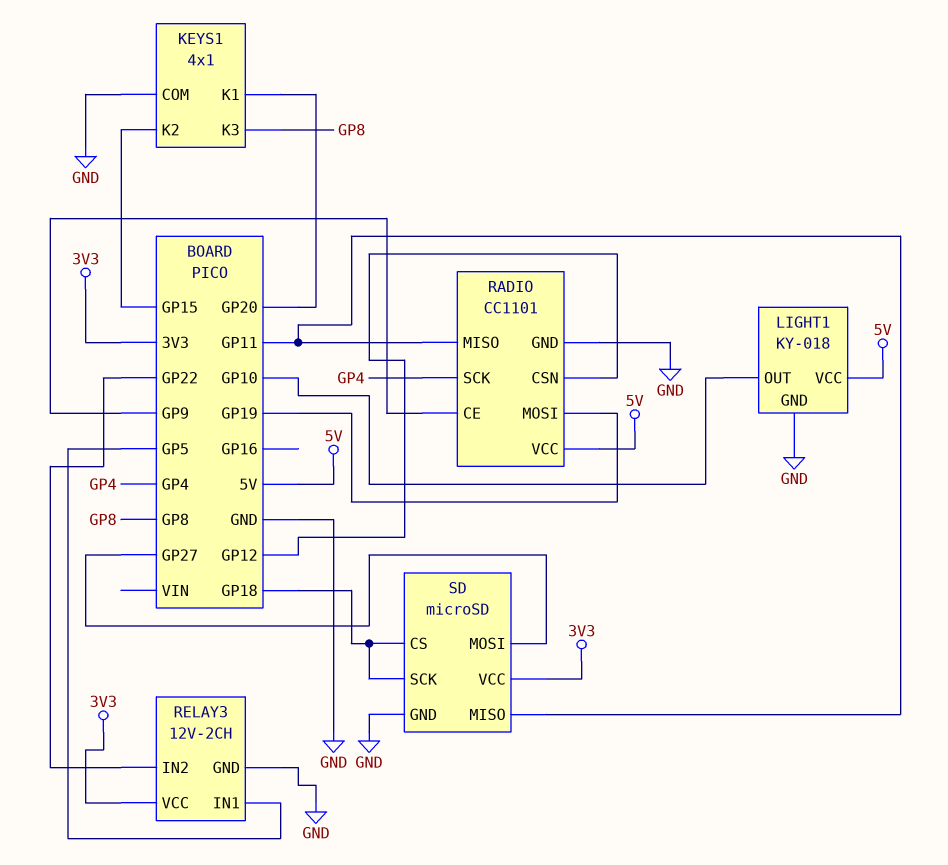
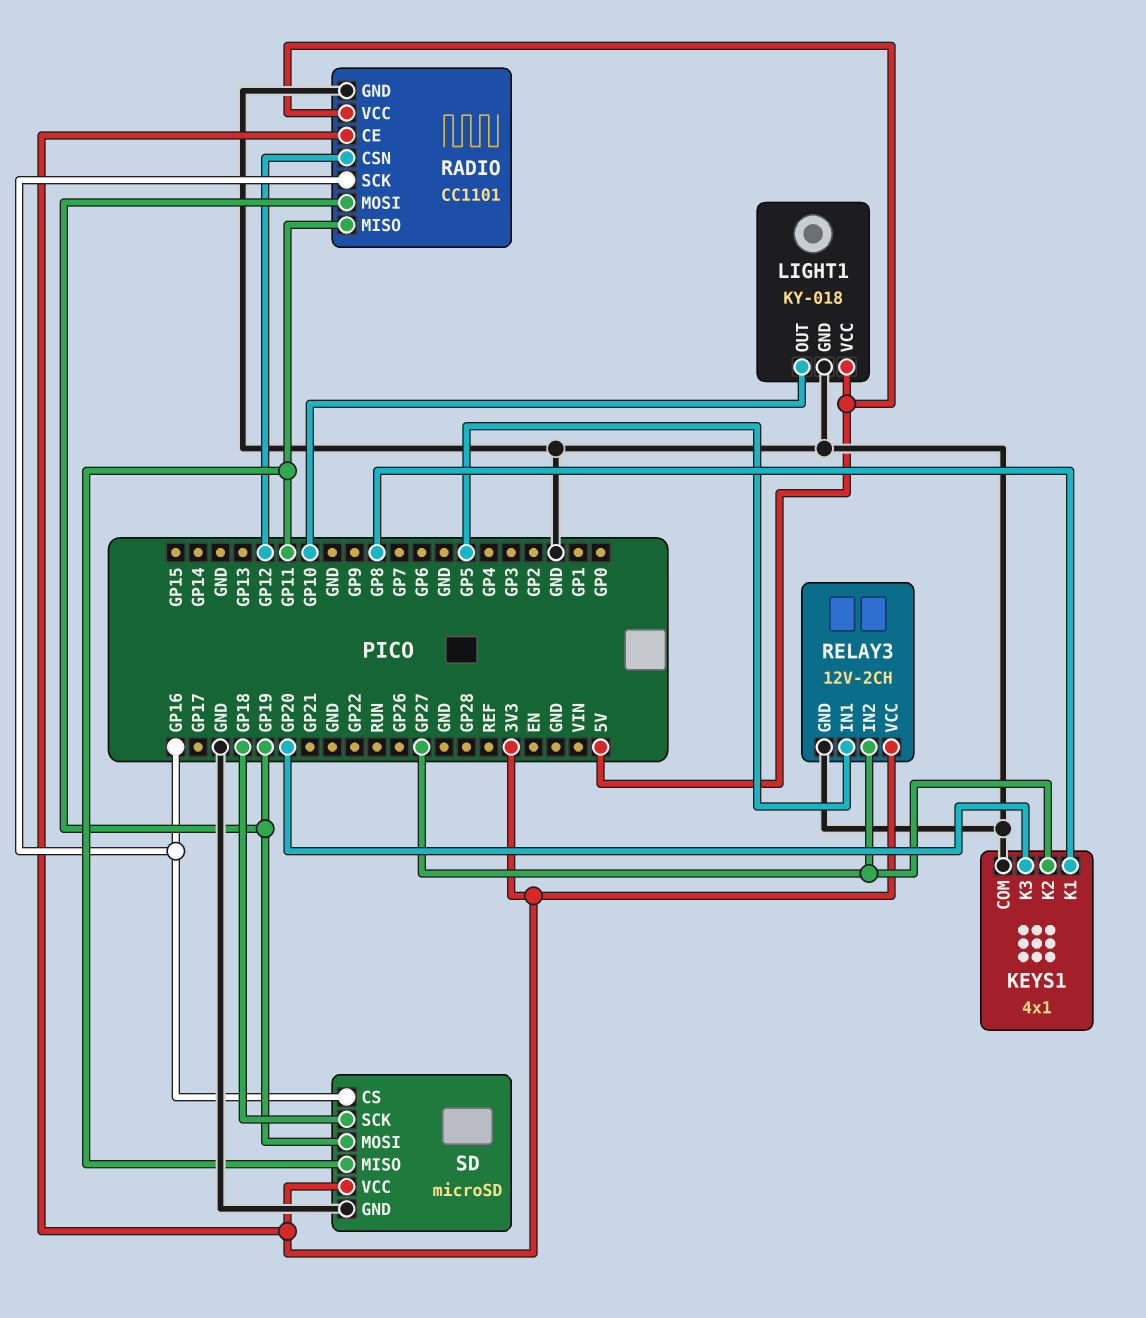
KEYS1 pin K1: GP20 -> GP8
KEYS1 pin K2: GP15 -> GP27
KEYS1 pin K3: GP8 -> GP20
RADIO pin CE: GP9 -> 3V3
RADIO pin SCK: GP4 -> GP16
RELAY3 pin IN2: GP22 -> GP27
SD pin CS: GP18 -> GP16
SD pin MOSI: GP27 -> GP19

